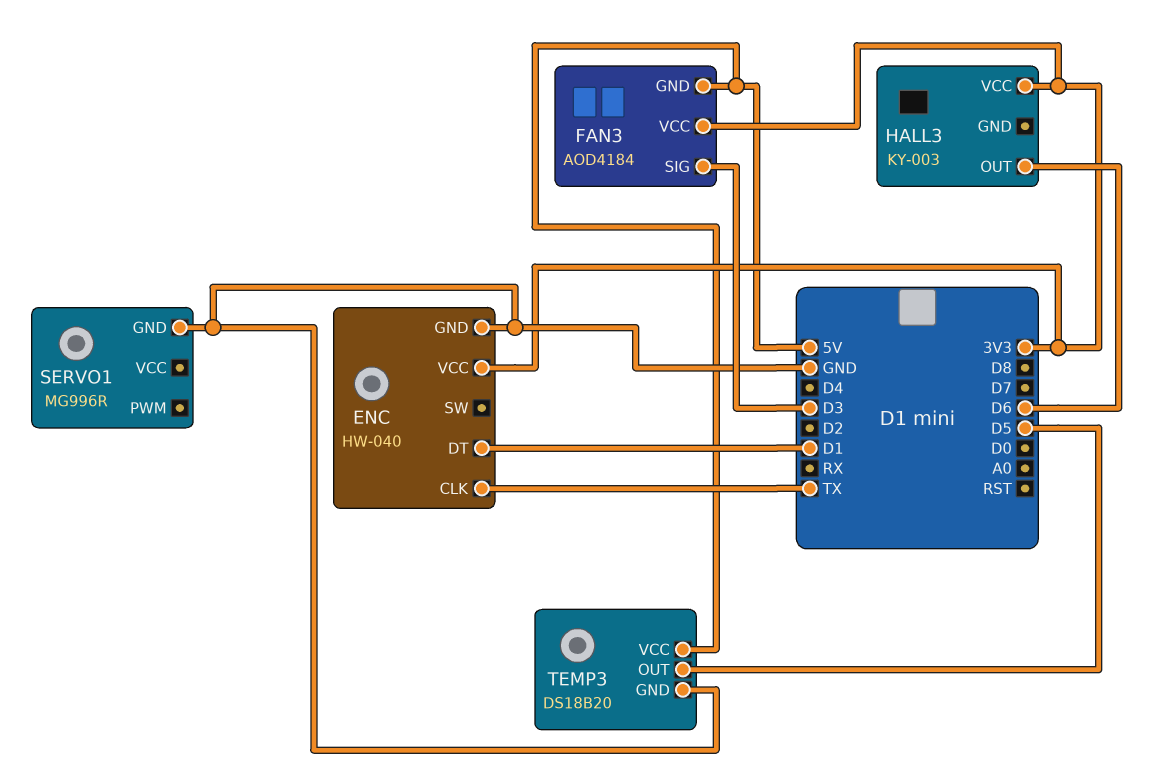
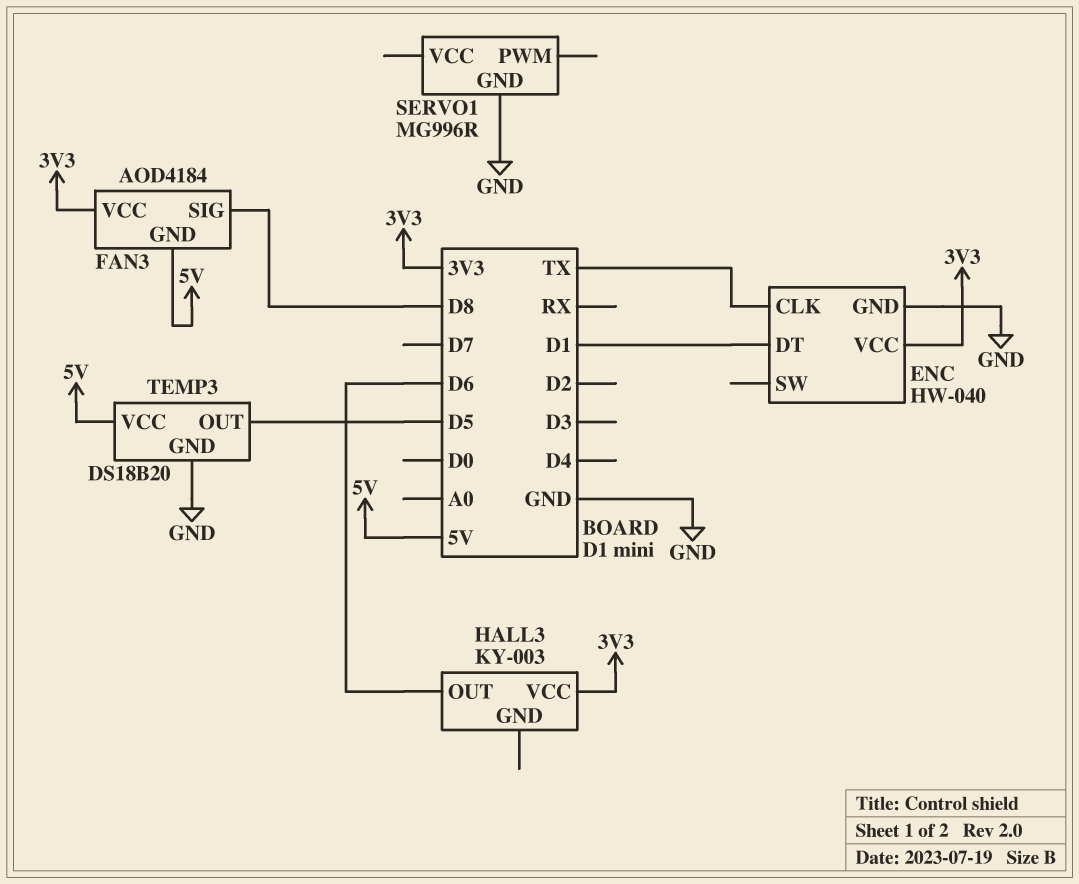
FAN3 pin SIG: D3 -> D8

